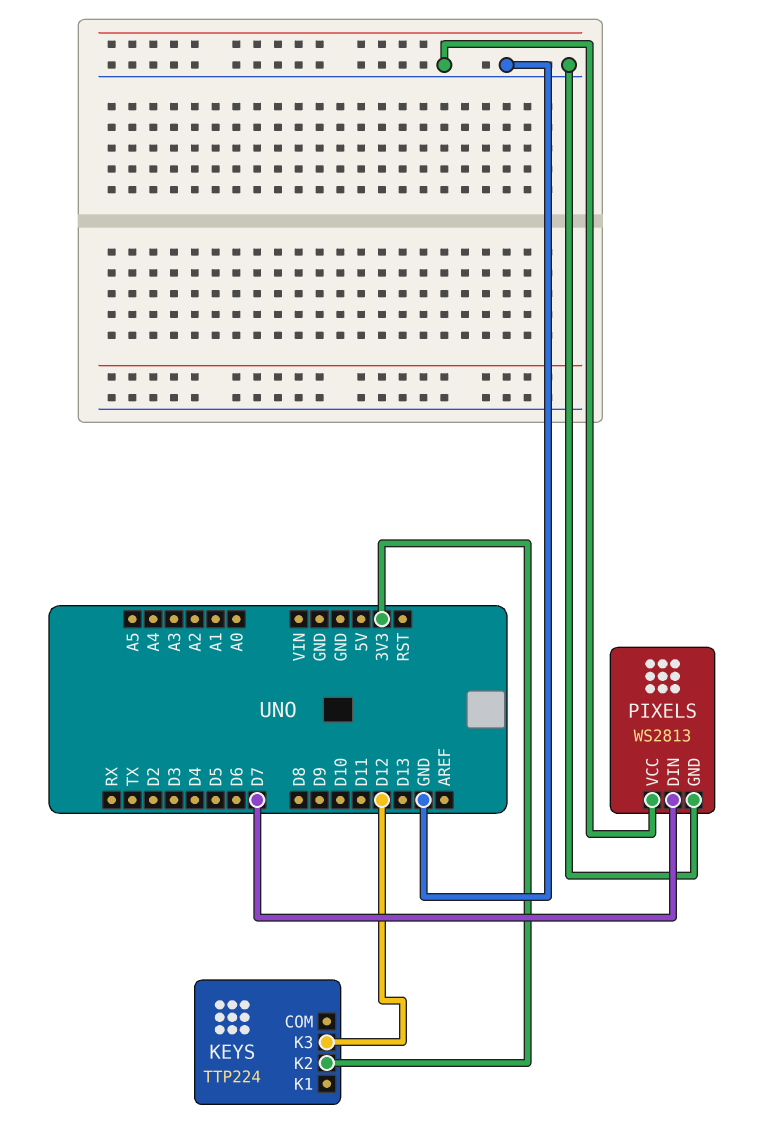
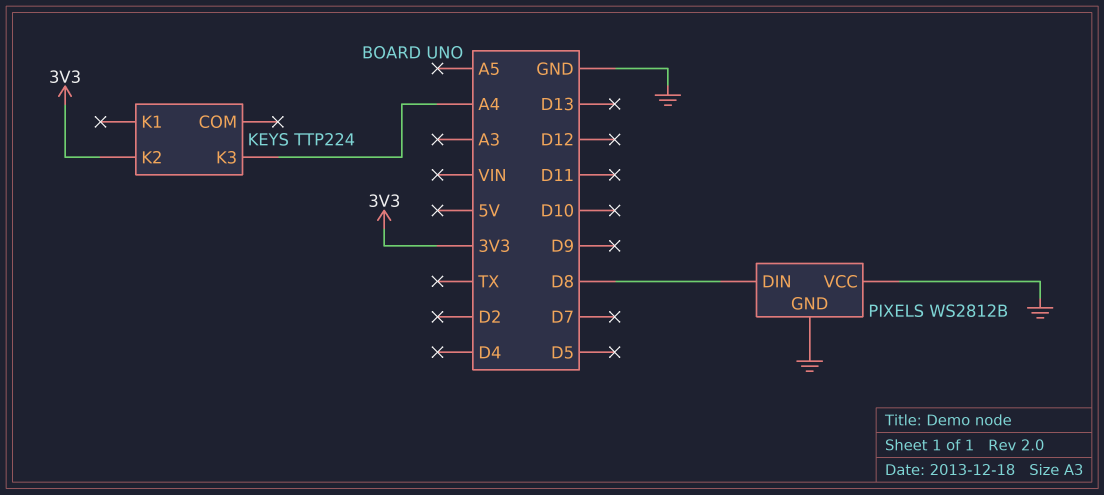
KEYS pin K3: D12 -> A4
PIXELS: WS2813 -> WS2812B
PIXELS pin DIN: D7 -> D8

